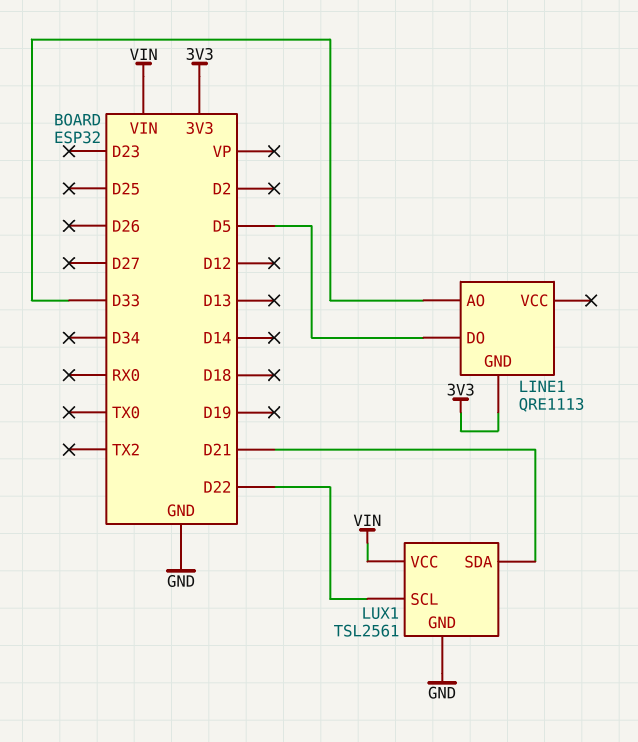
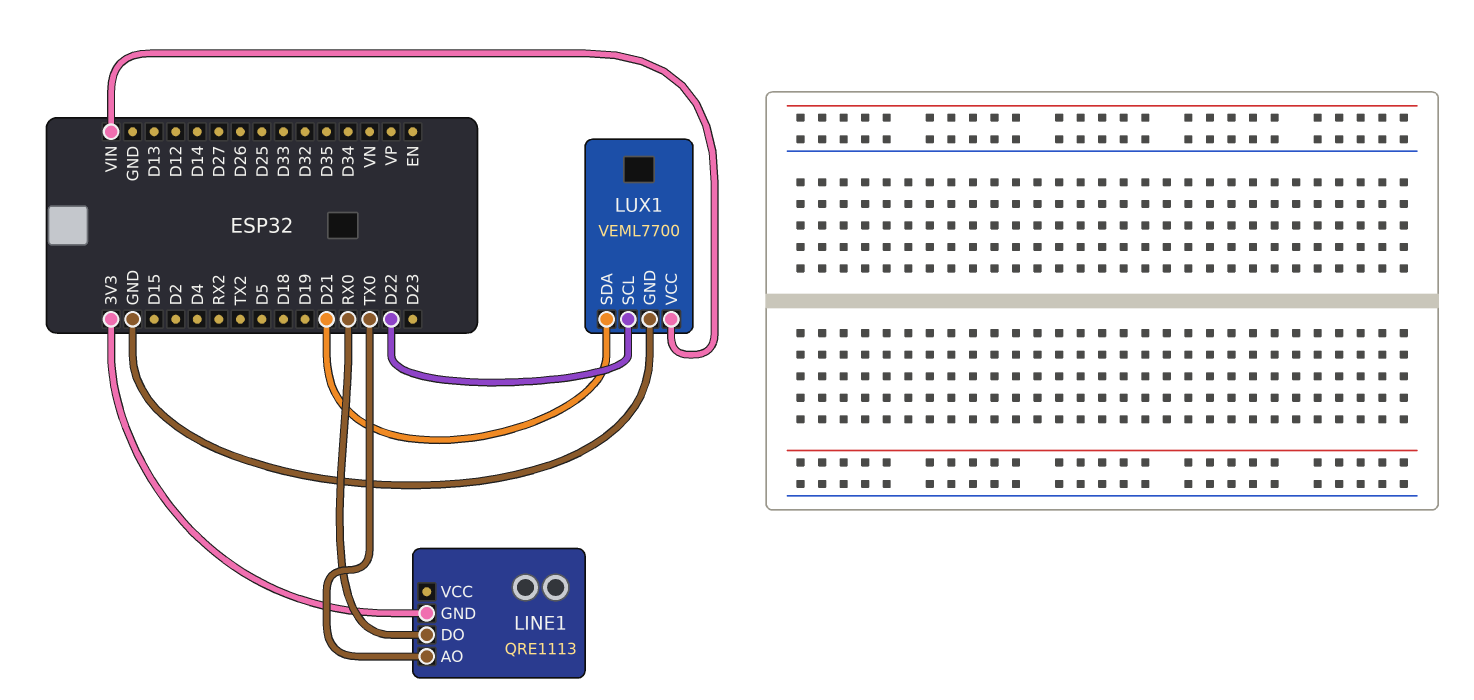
LINE1 pin AO: D33 -> TX0
LINE1 pin DO: D5 -> RX0
LUX1: TSL2561 -> VEML7700

